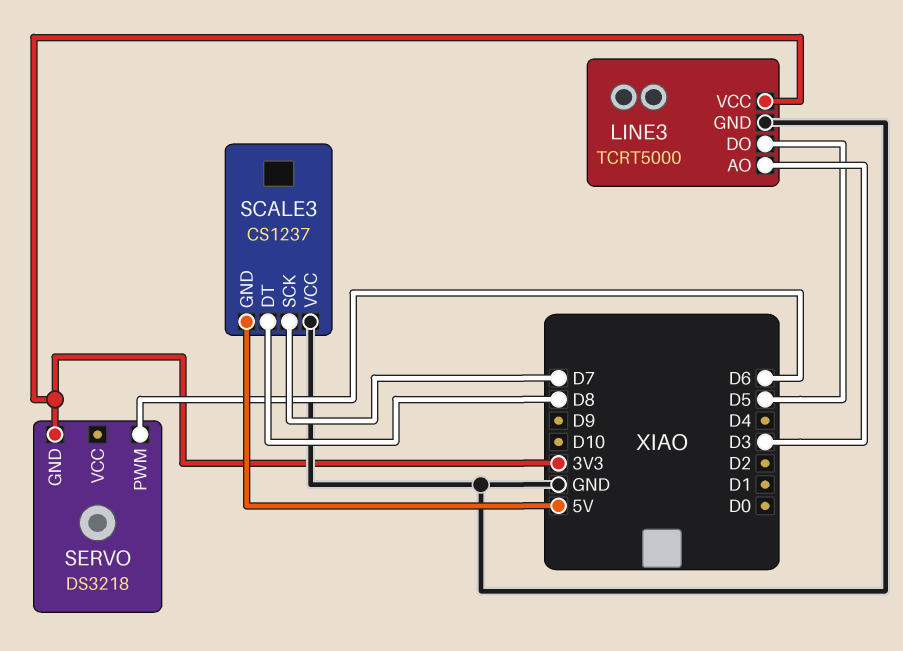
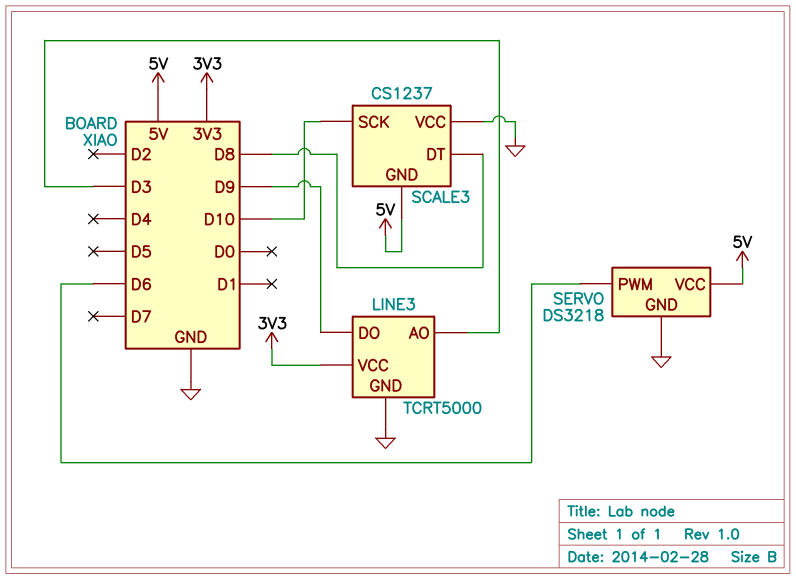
LINE3 pin DO: D5 -> D9
SCALE3 pin SCK: D7 -> D10
SERVO pin GND: 3V3 -> GND
SERVO pin VCC: none -> 5V

